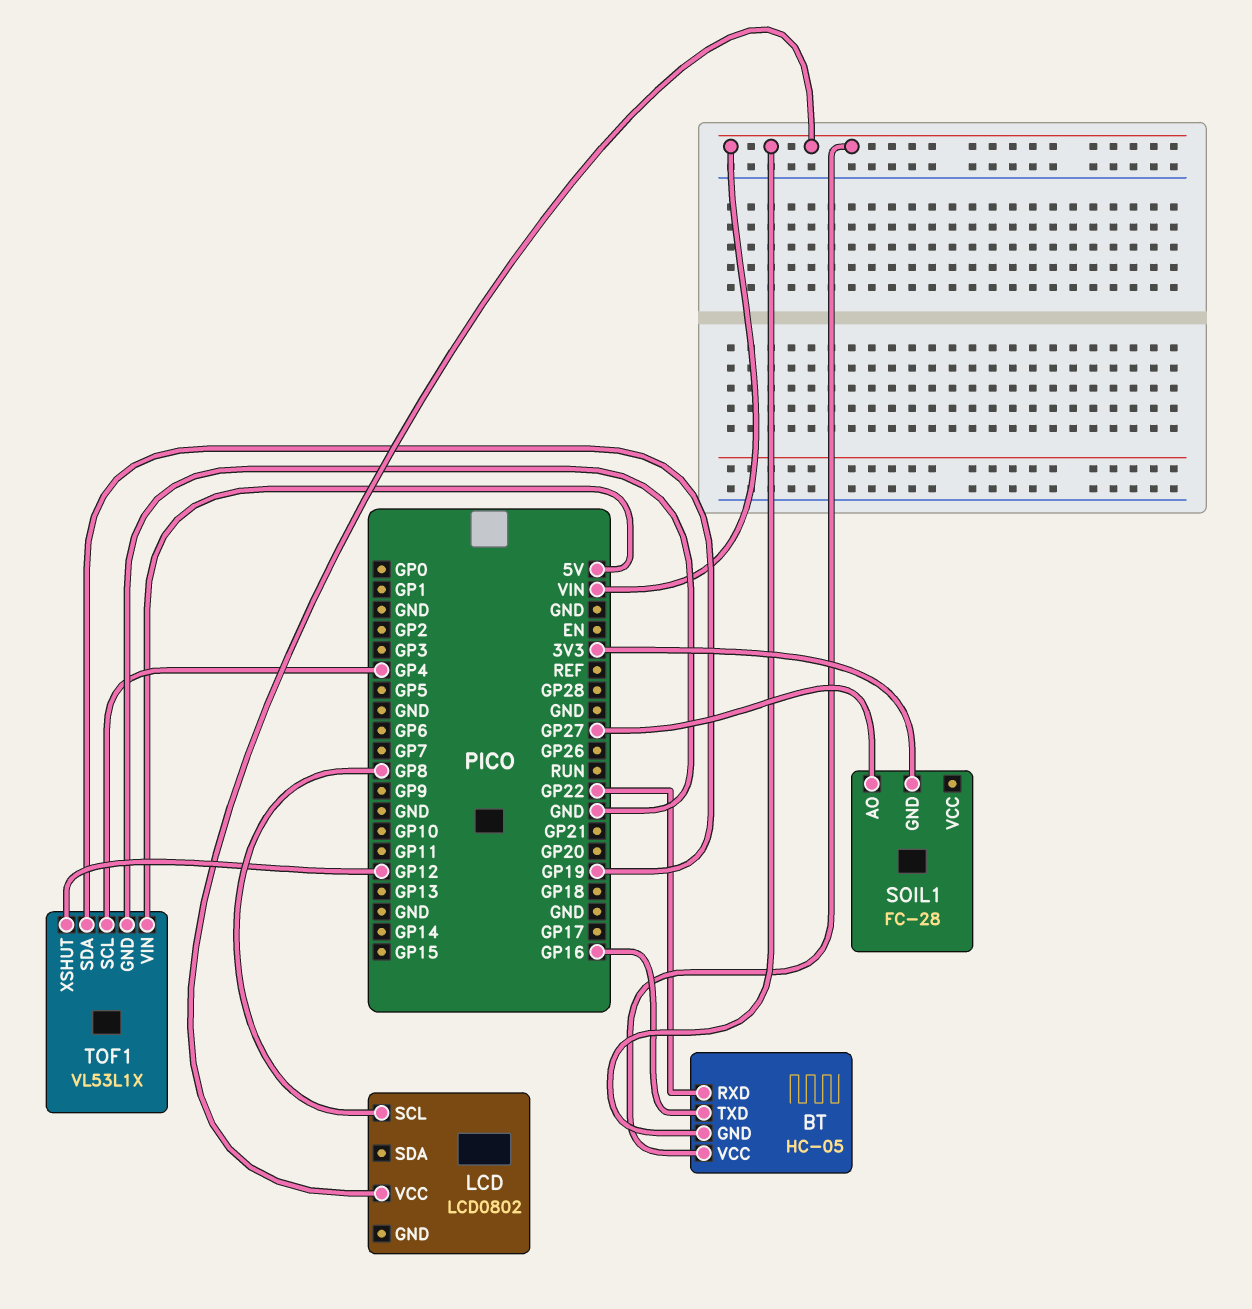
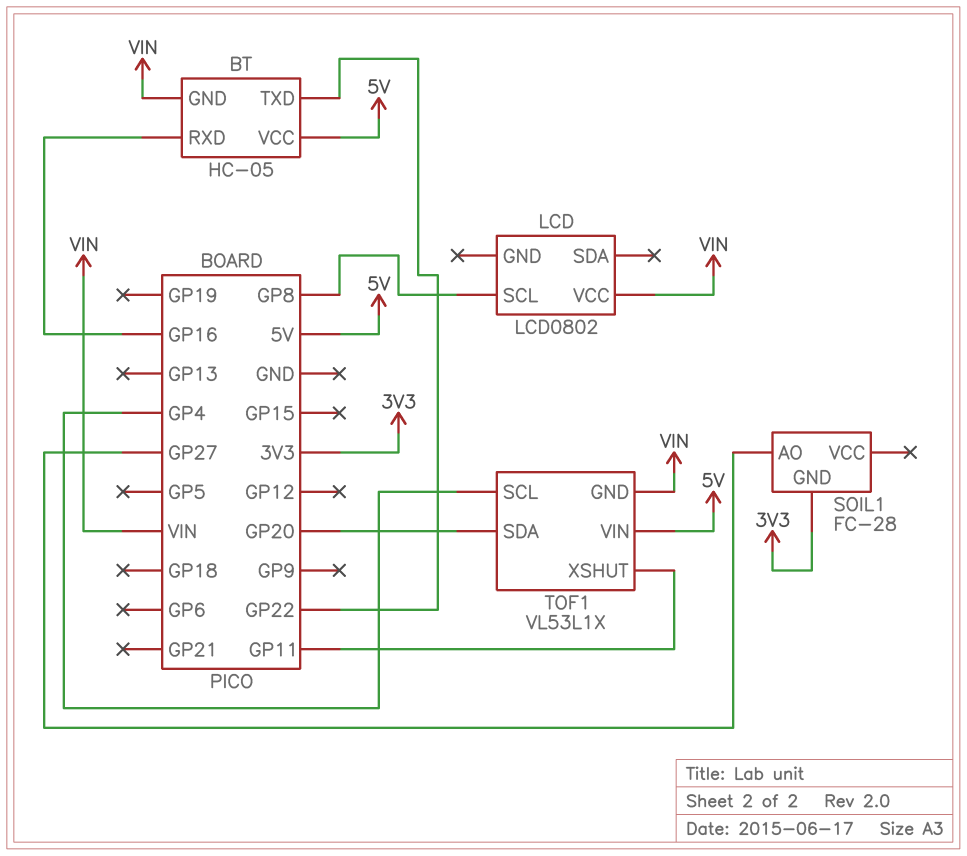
BT pin RXD: GP22 -> GP16
BT pin TXD: GP16 -> GP22
BT pin VCC: VIN -> 5V
TOF1 pin GND: GND -> VIN
TOF1 pin SDA: GP19 -> GP20
TOF1 pin XSHUT: GP12 -> GP11

